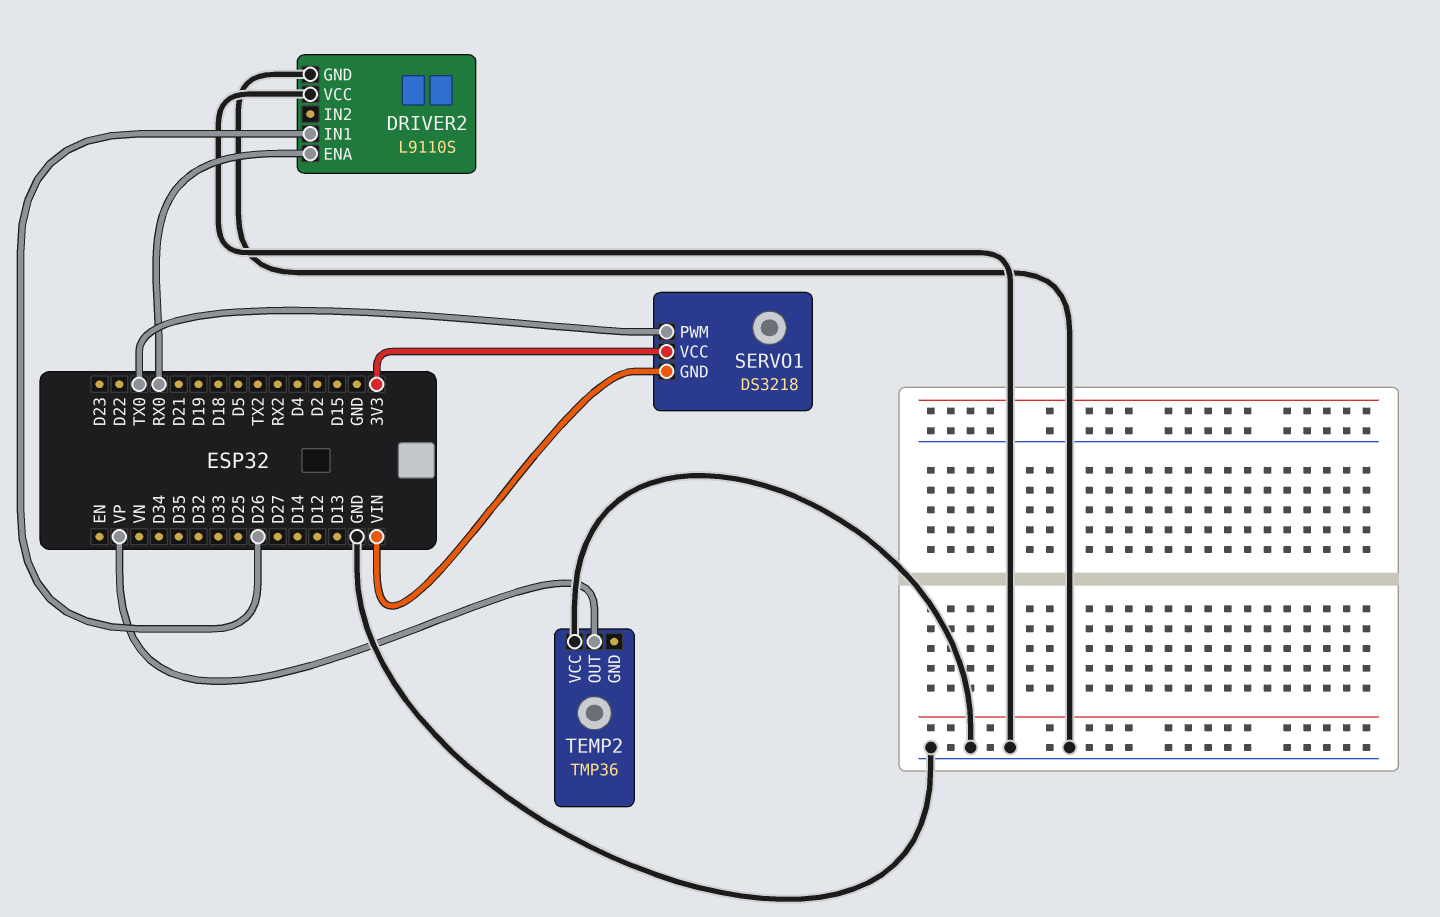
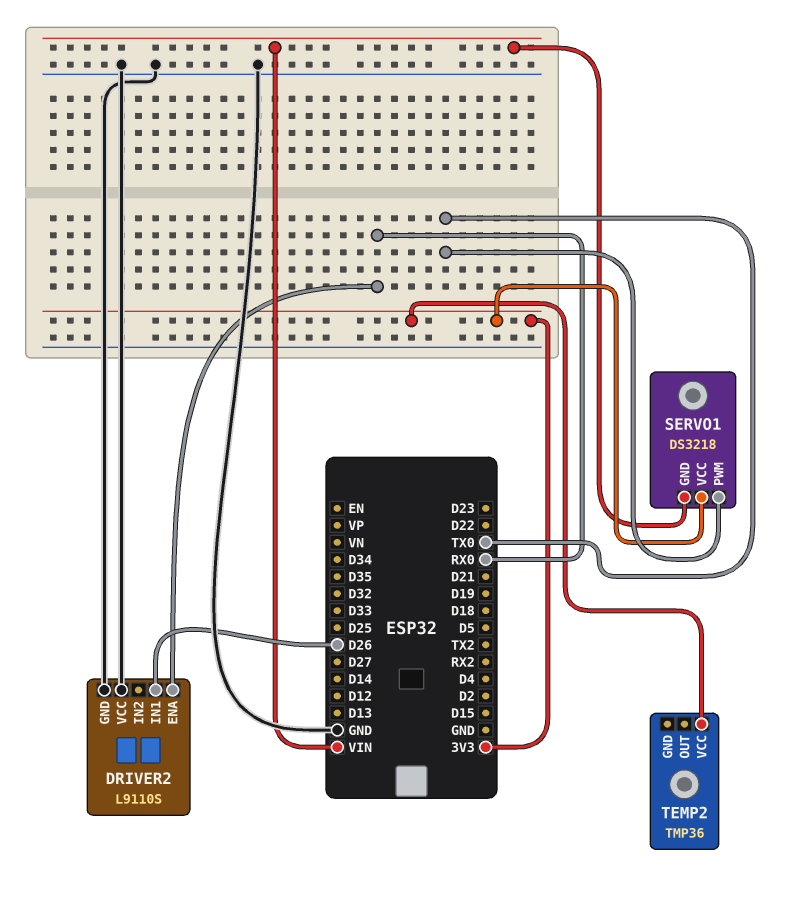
TEMP2 pin OUT: VP -> none
TEMP2 pin VCC: GND -> 3V3

